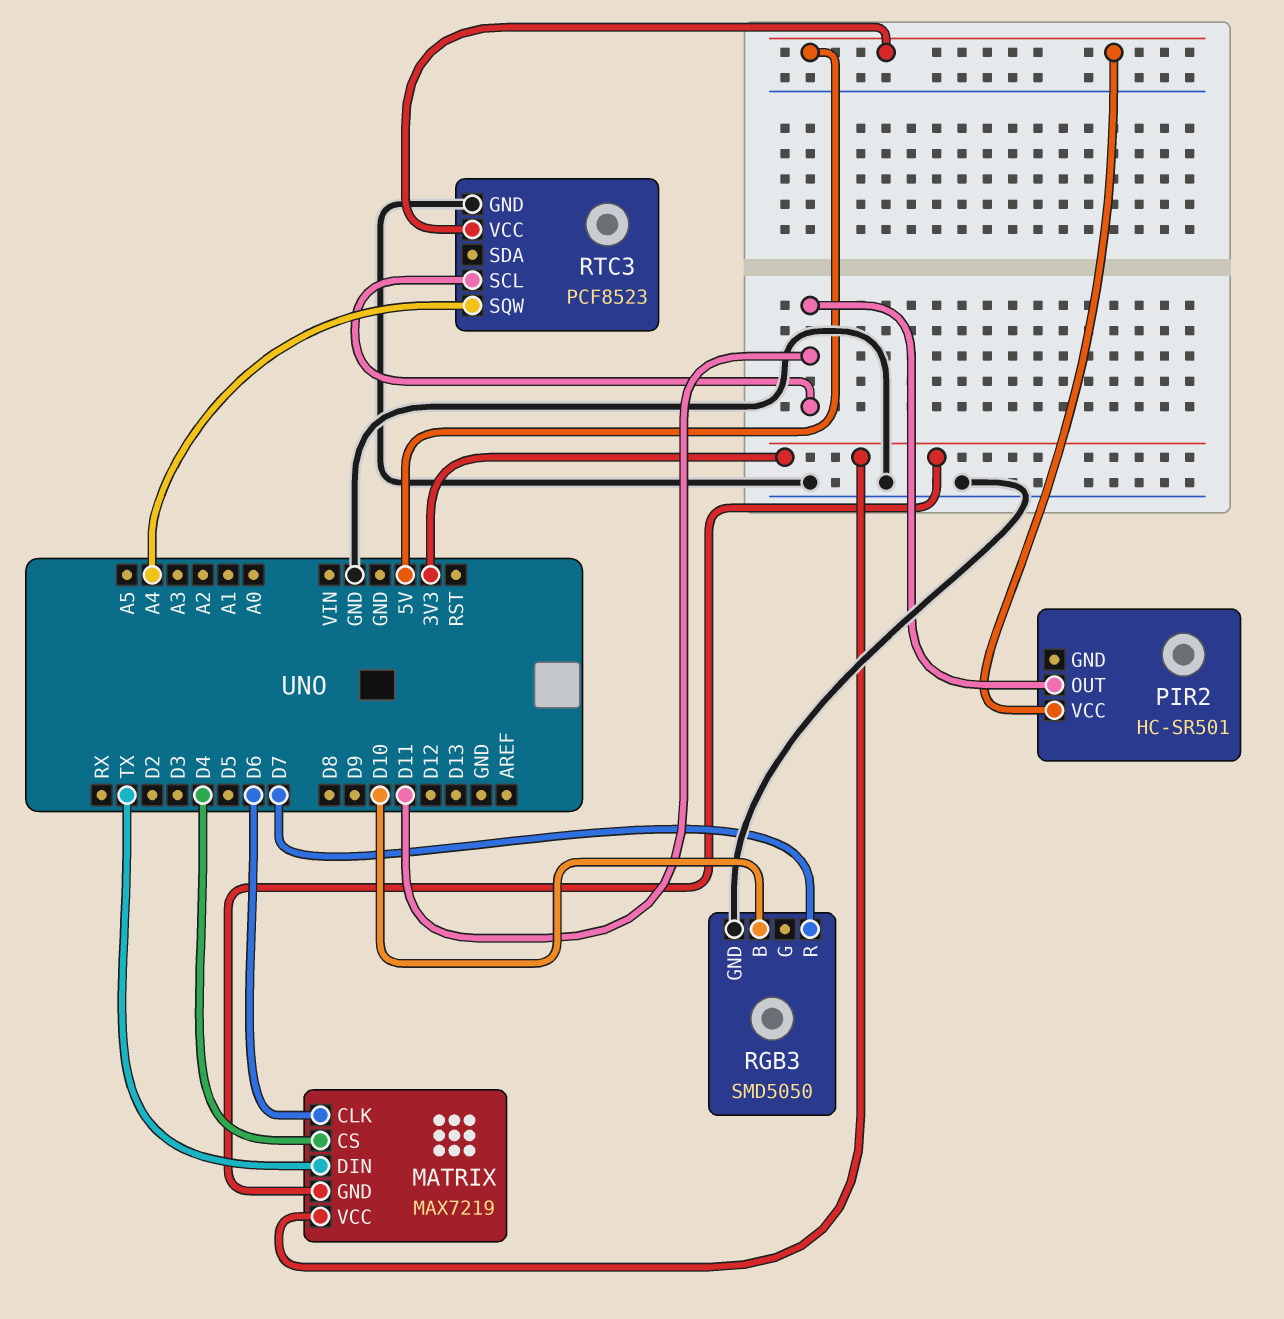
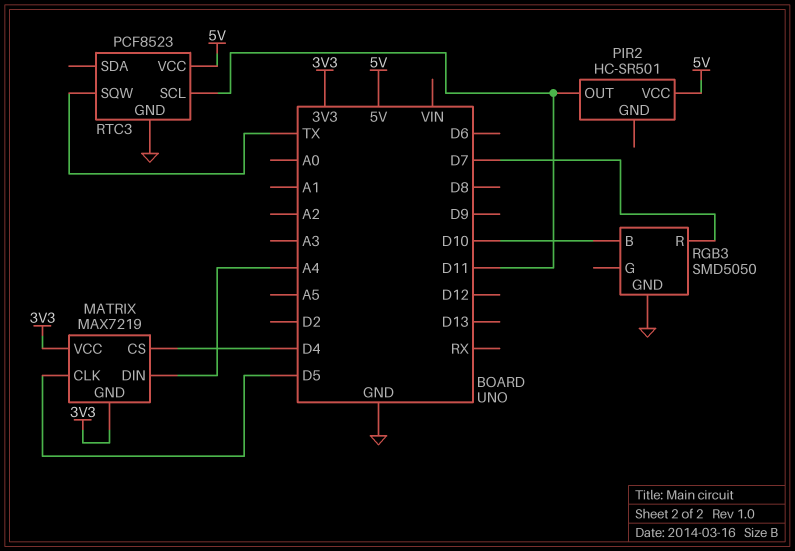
MATRIX pin CLK: D6 -> D5
MATRIX pin DIN: TX -> A4
RTC3 pin SQW: A4 -> TX

